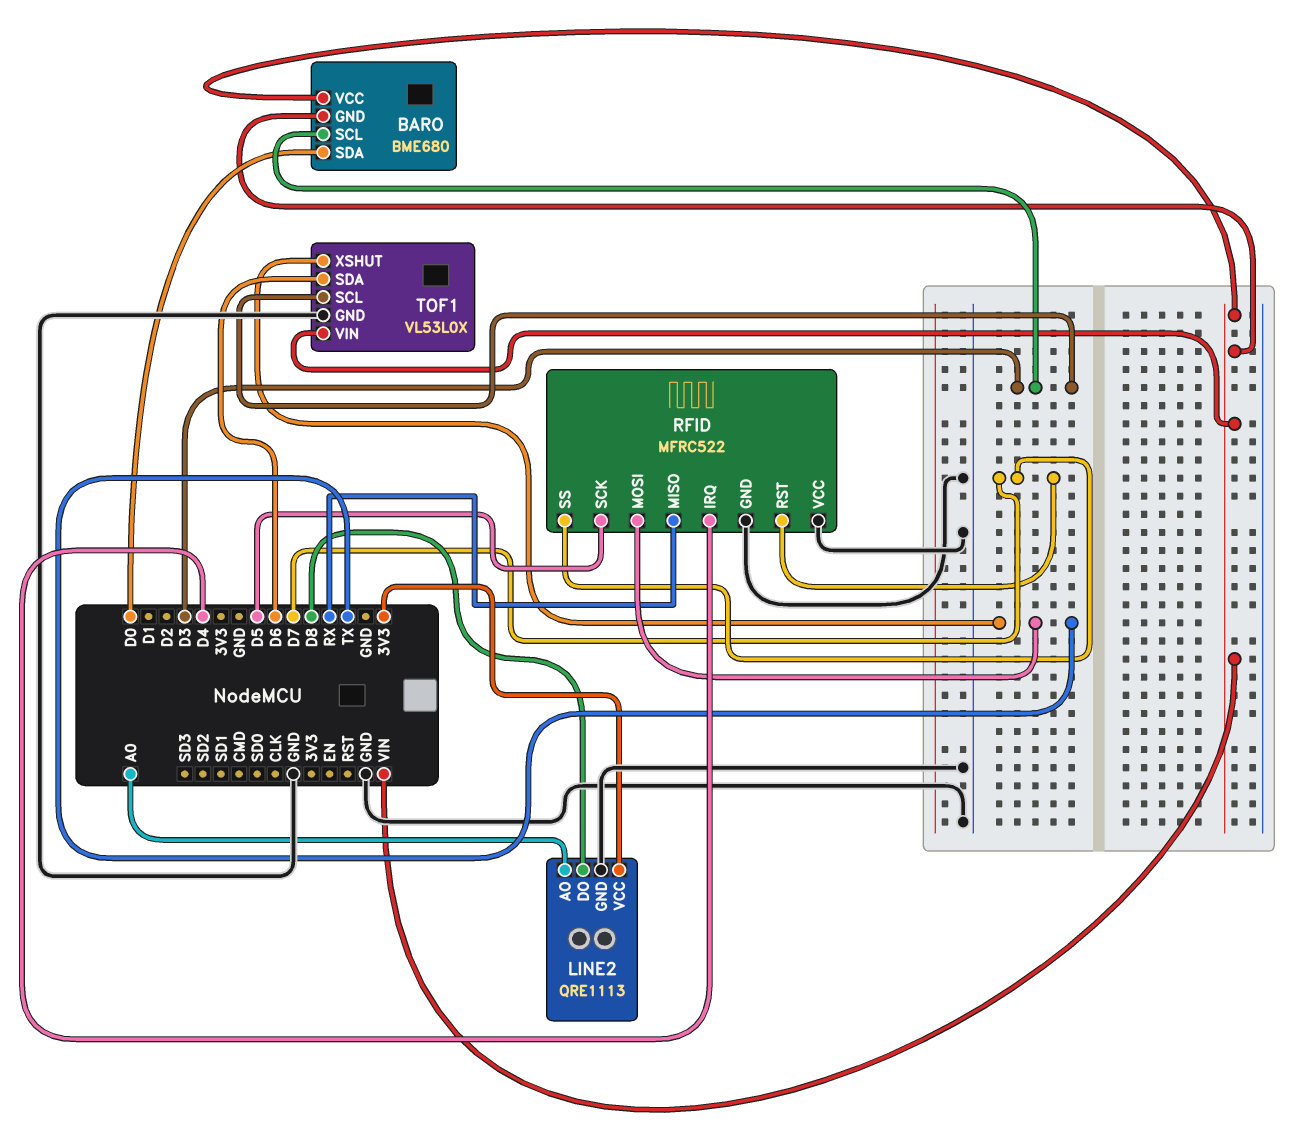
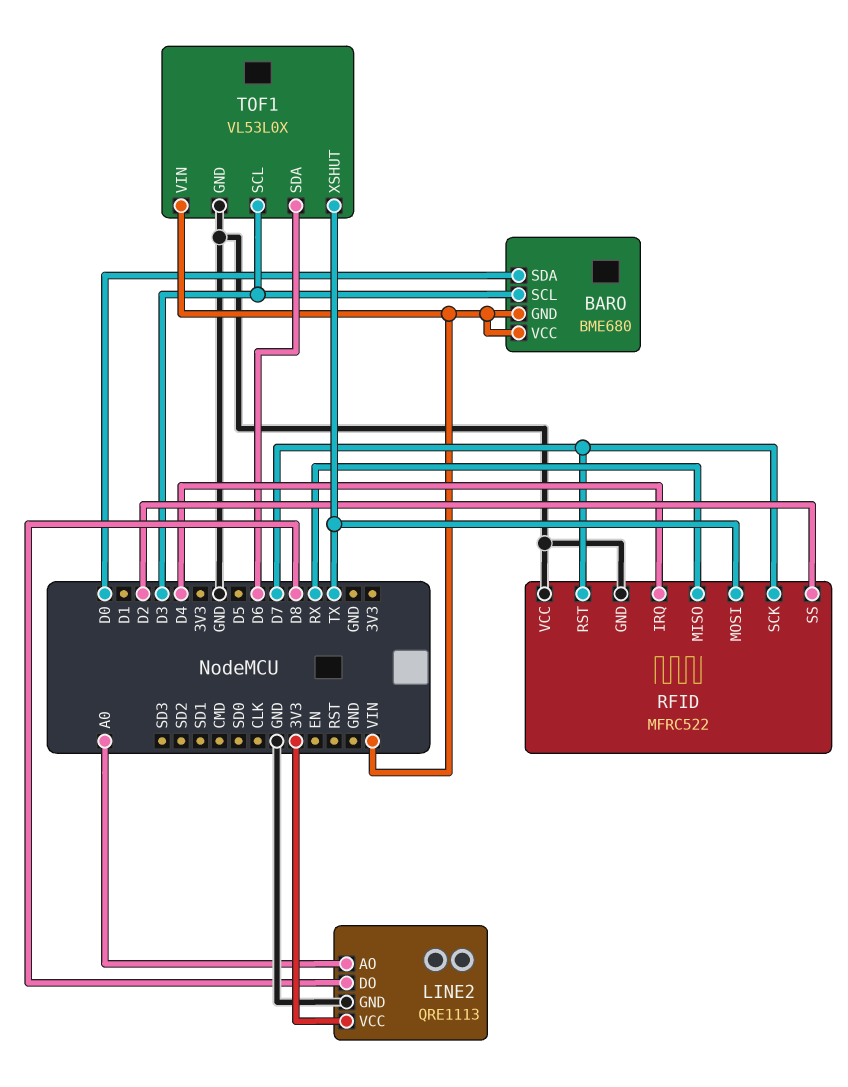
RFID pin SCK: D5 -> D7
RFID pin SS: D7 -> D2

